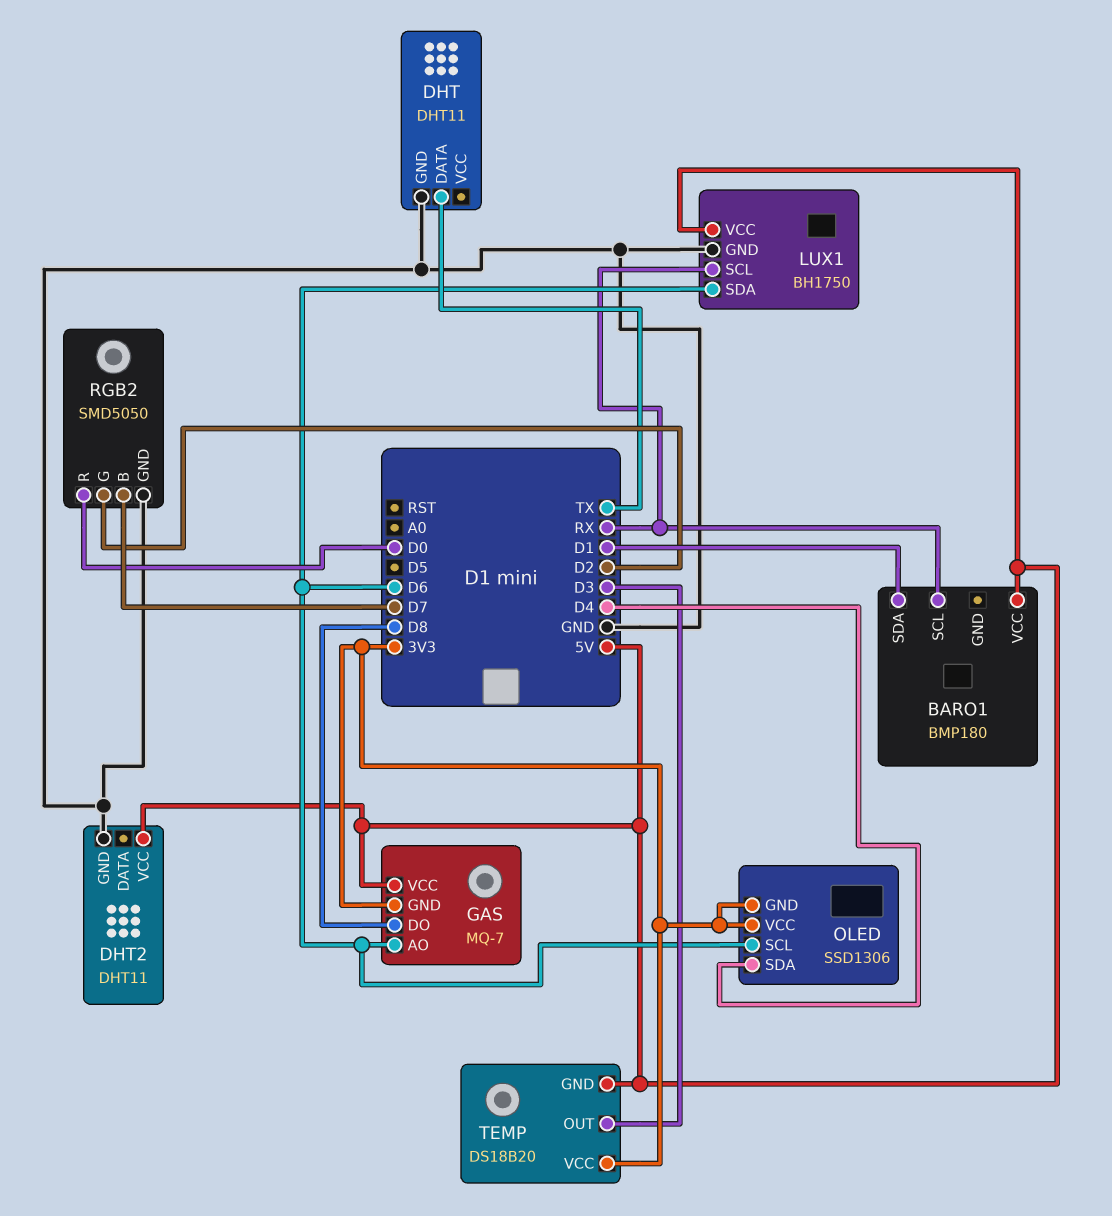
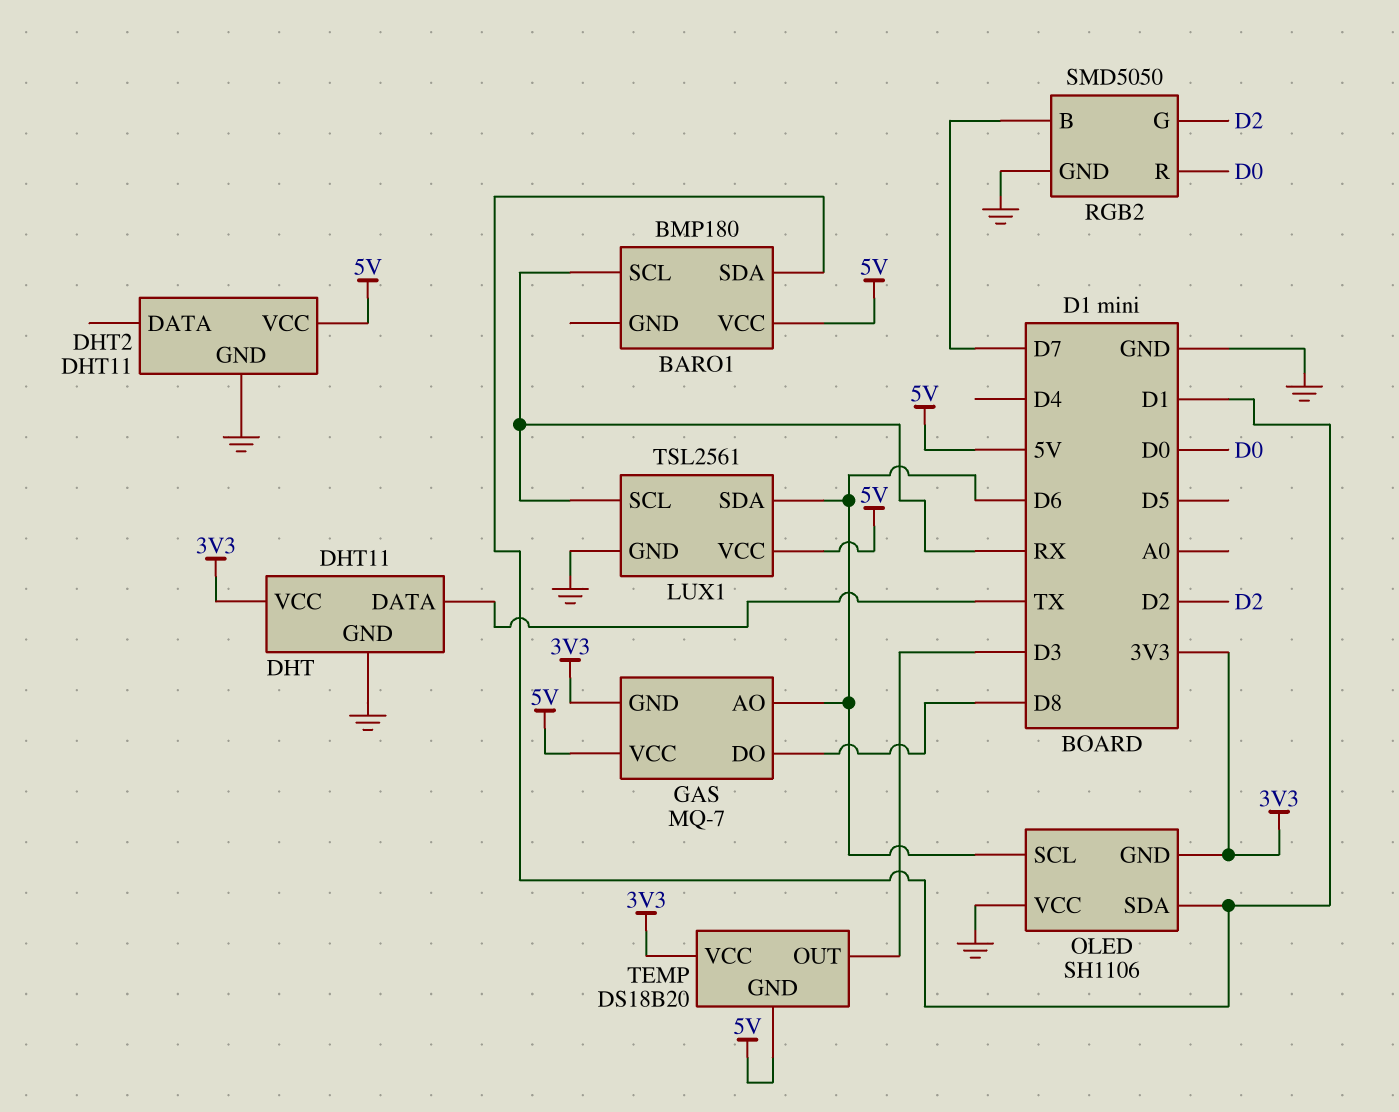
DHT pin VCC: none -> 3V3
LUX1: BH1750 -> TSL2561
OLED: SSD1306 -> SH1106
OLED pin SDA: D4 -> D1
OLED pin VCC: 3V3 -> GND

